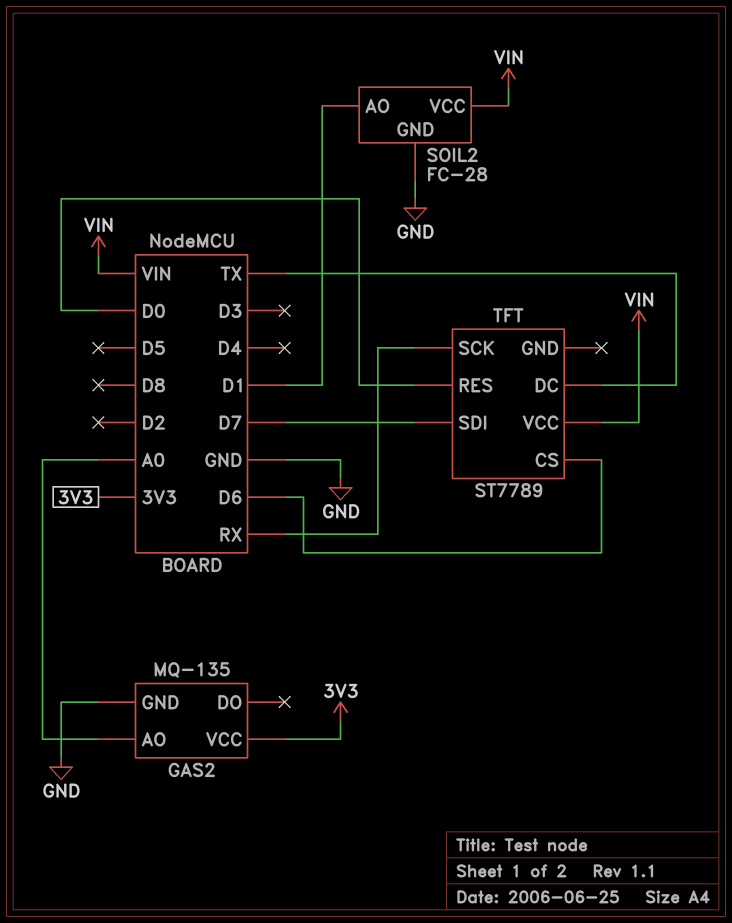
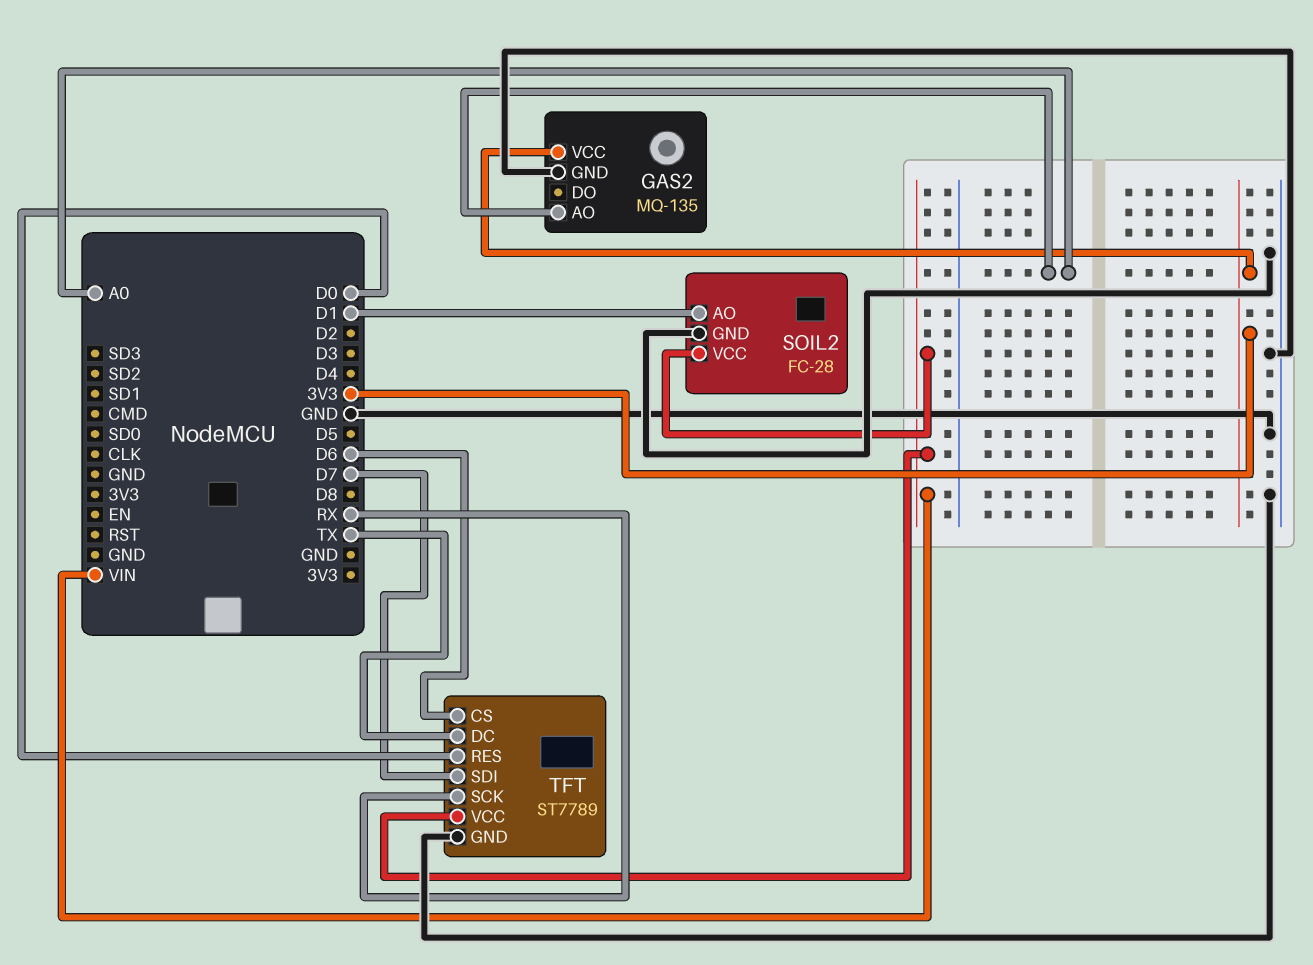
TFT pin GND: none -> GND

